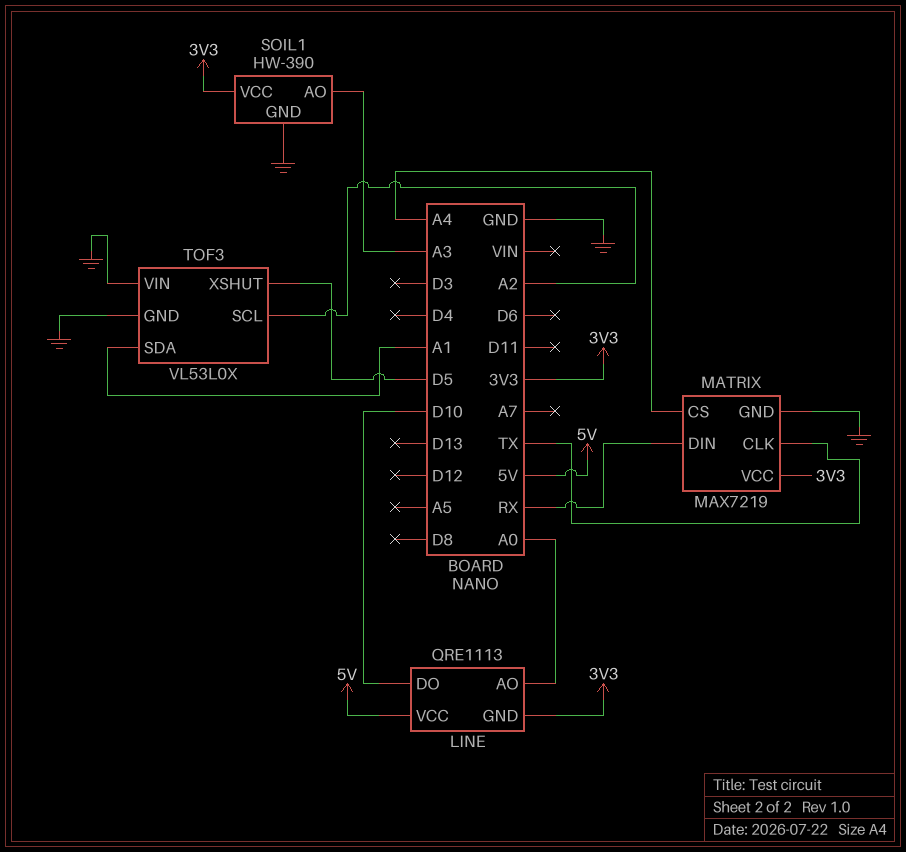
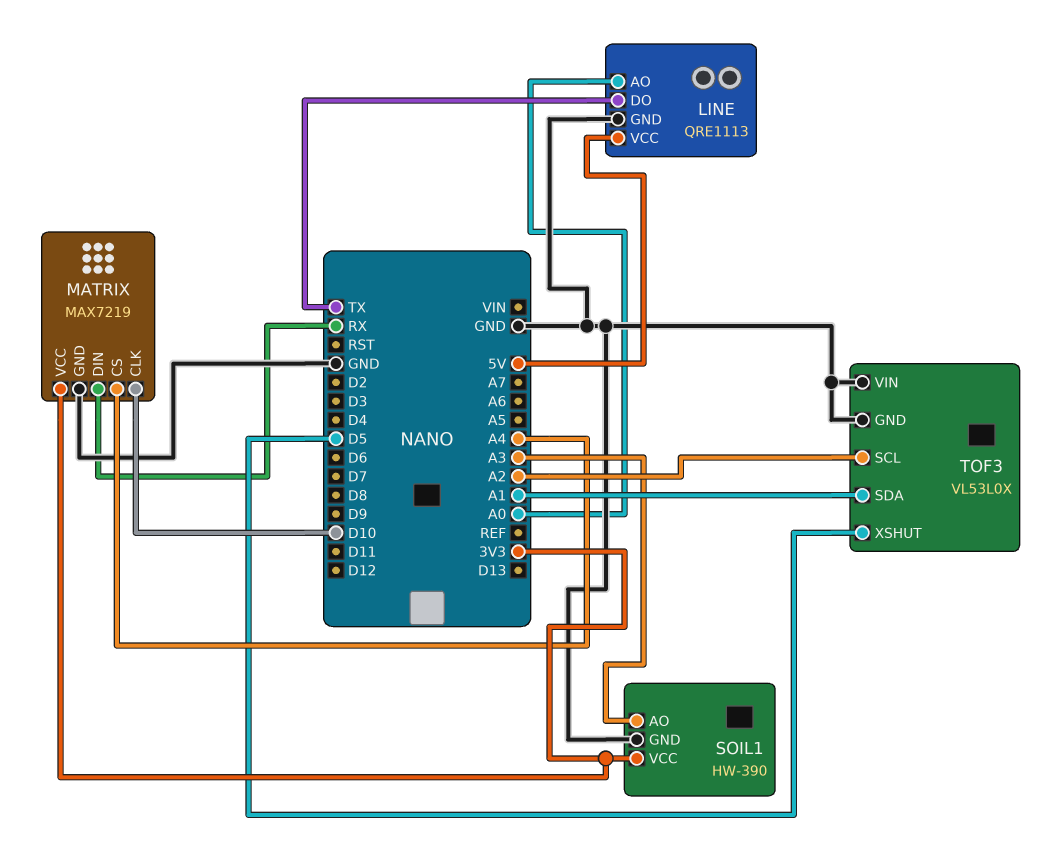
LINE pin DO: D10 -> TX
LINE pin GND: 3V3 -> GND
MATRIX pin CLK: TX -> D10

